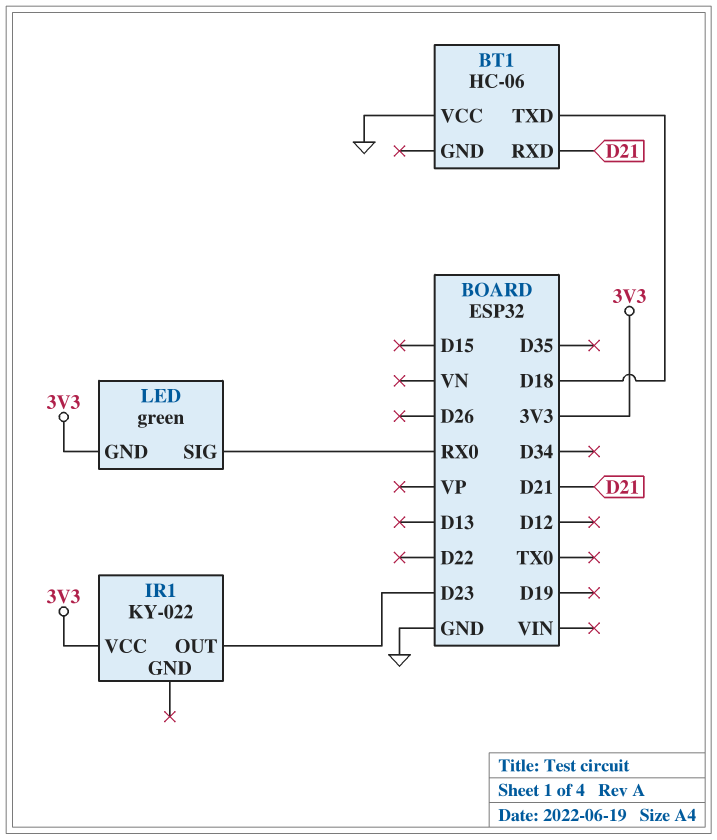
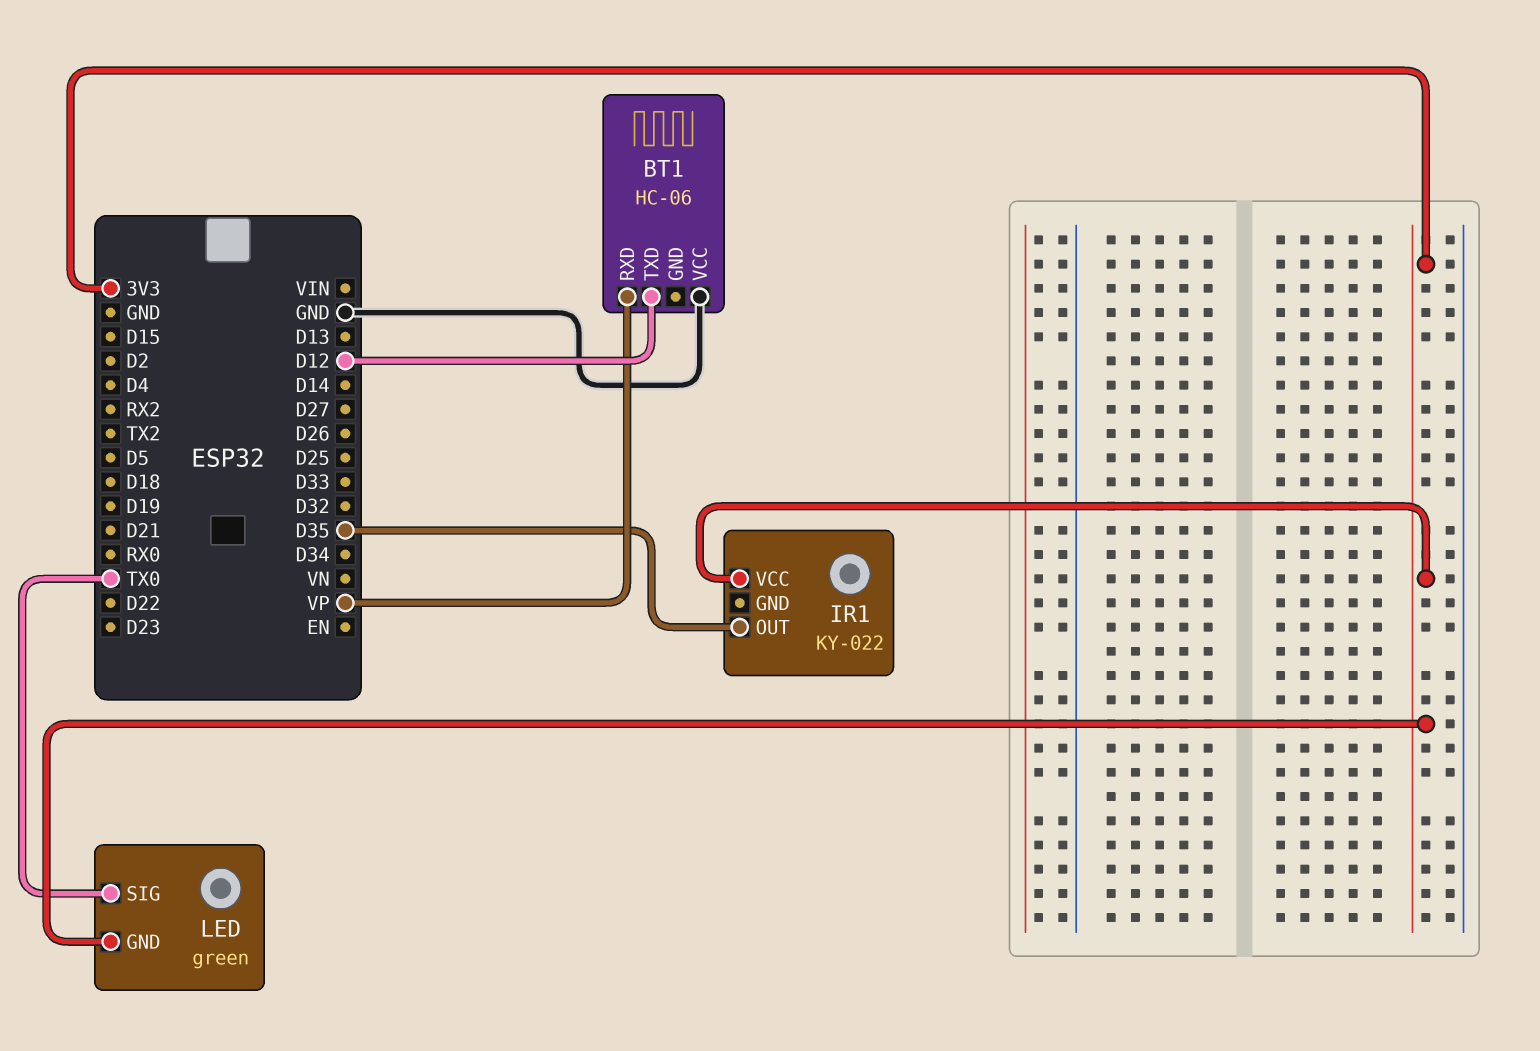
BT1 pin RXD: D21 -> VP
BT1 pin TXD: D18 -> D12
IR1 pin OUT: D23 -> D35
LED pin SIG: RX0 -> TX0

